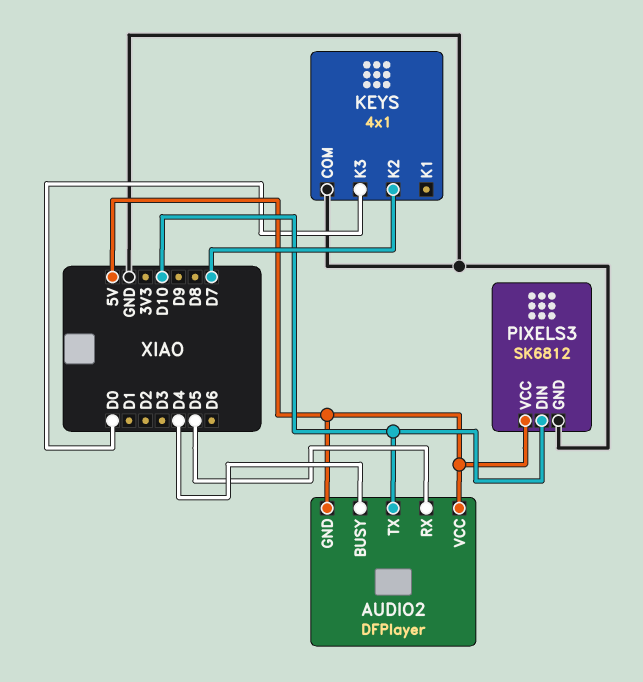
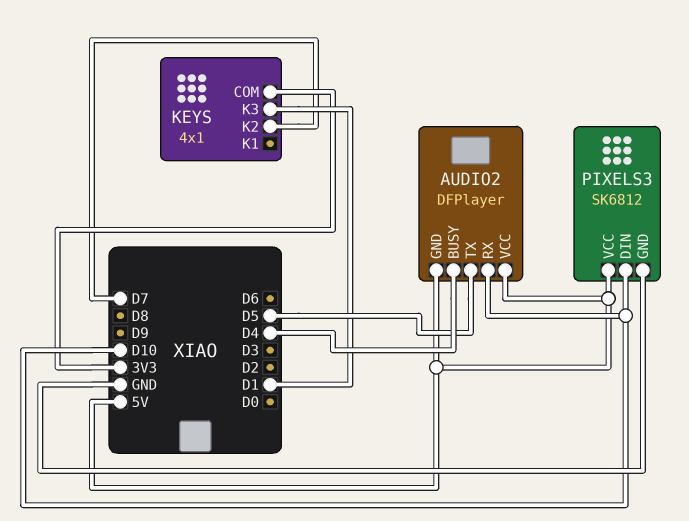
AUDIO2 pin RX: D5 -> D10
AUDIO2 pin TX: D10 -> D5
KEYS pin COM: GND -> 3V3
KEYS pin K3: D0 -> D1

